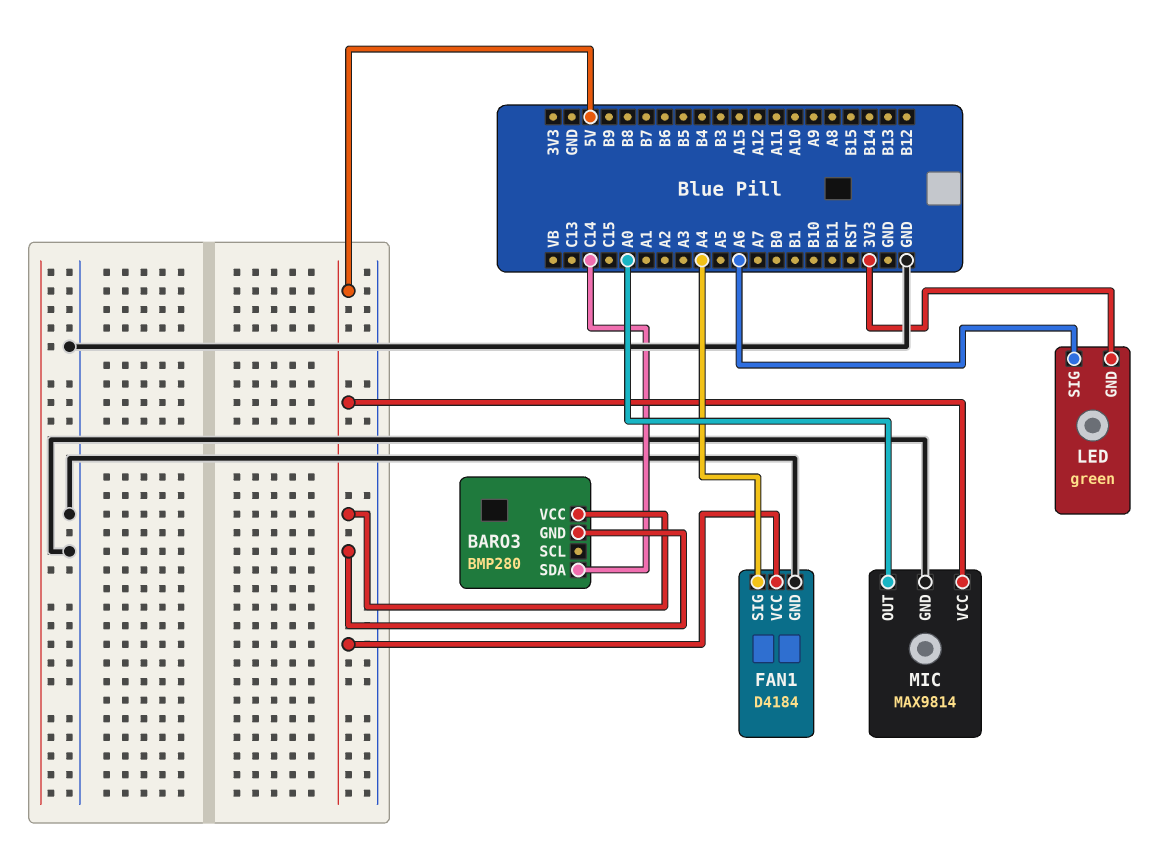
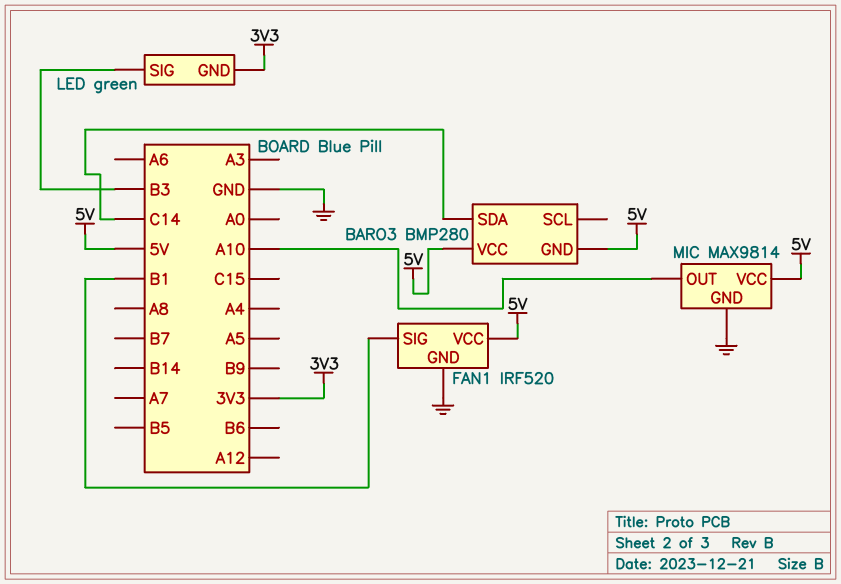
FAN1: D4184 -> IRF520
FAN1 pin SIG: A4 -> B1
LED pin SIG: A6 -> B3
MIC pin OUT: A0 -> A10

